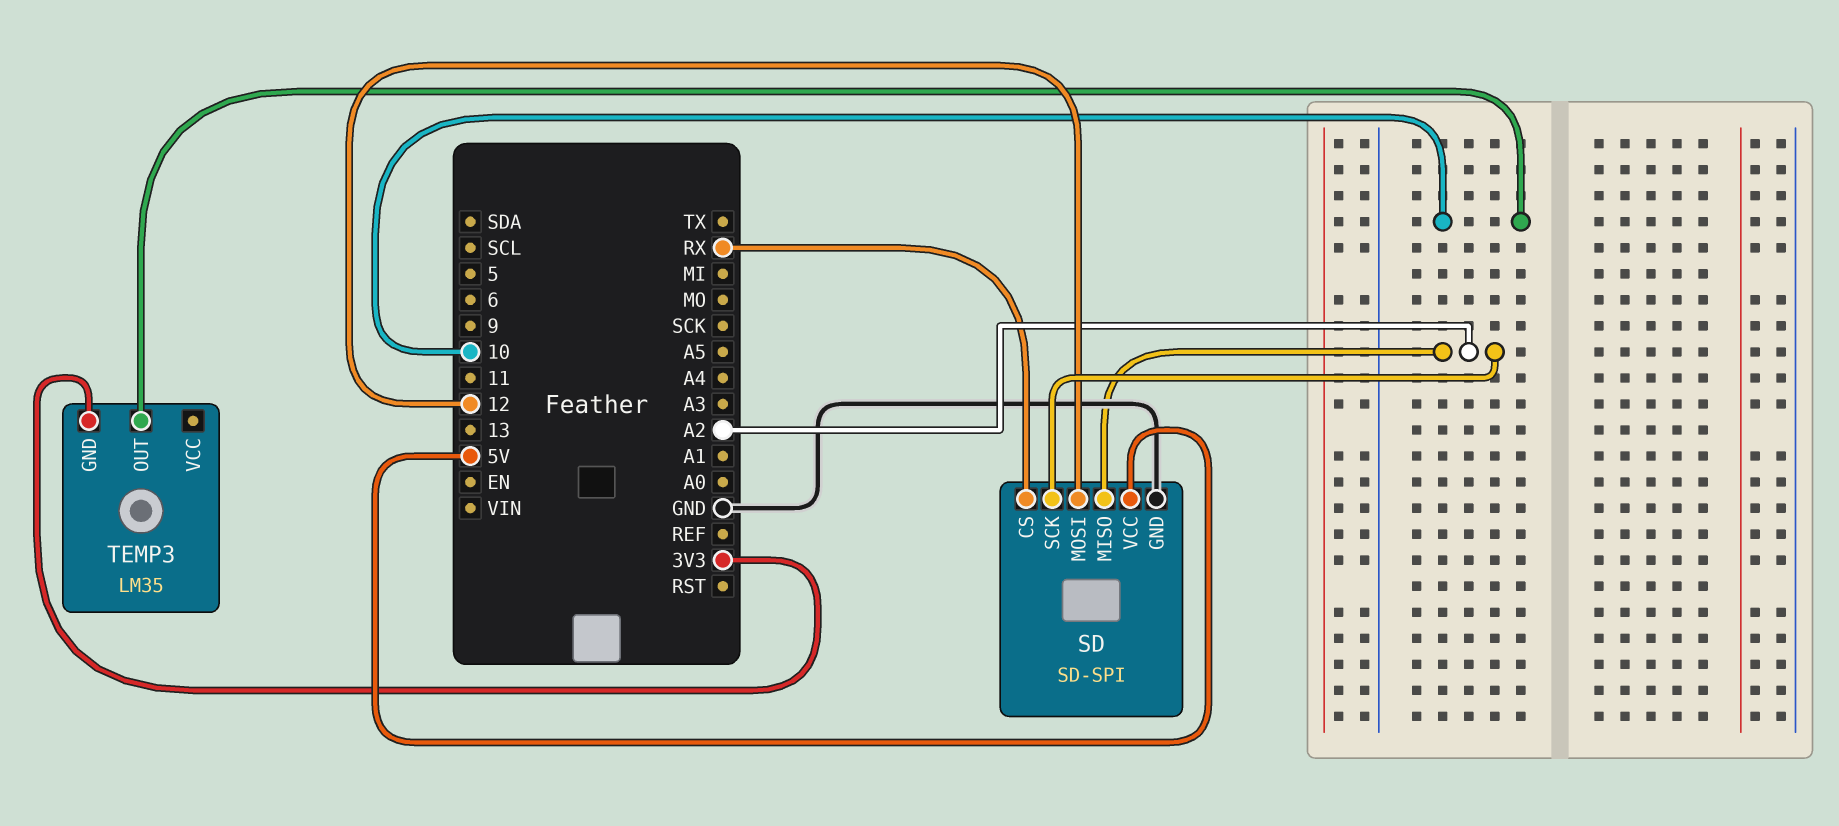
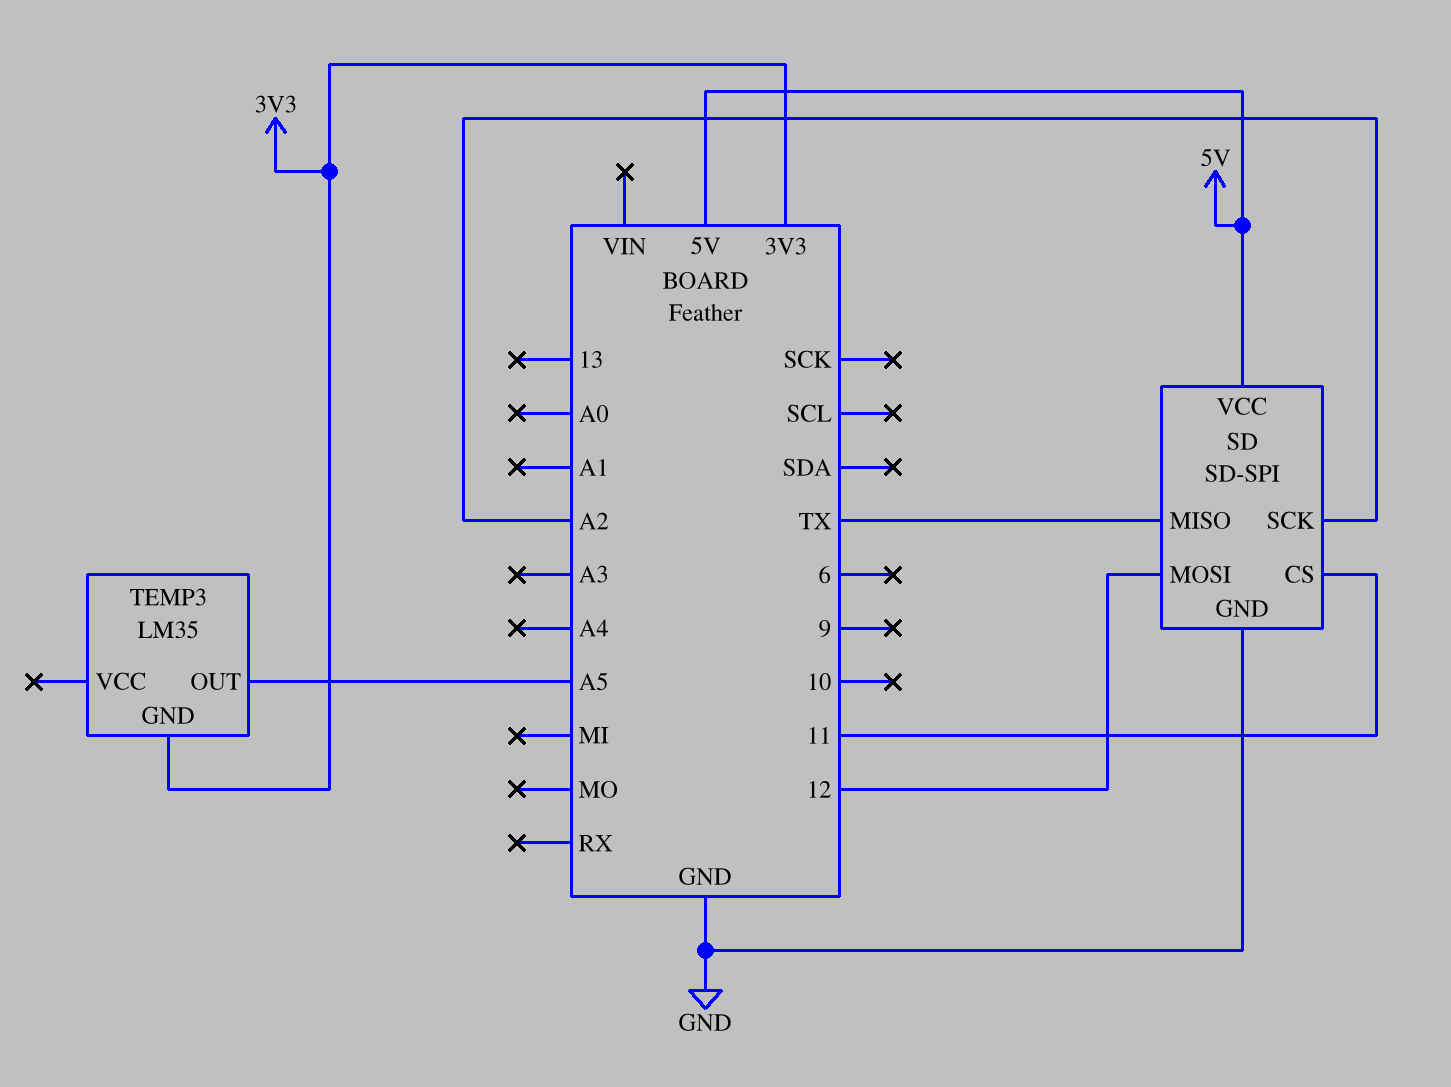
SD pin CS: RX -> 11
SD pin MISO: A2 -> TX
TEMP3 pin OUT: 10 -> A5

